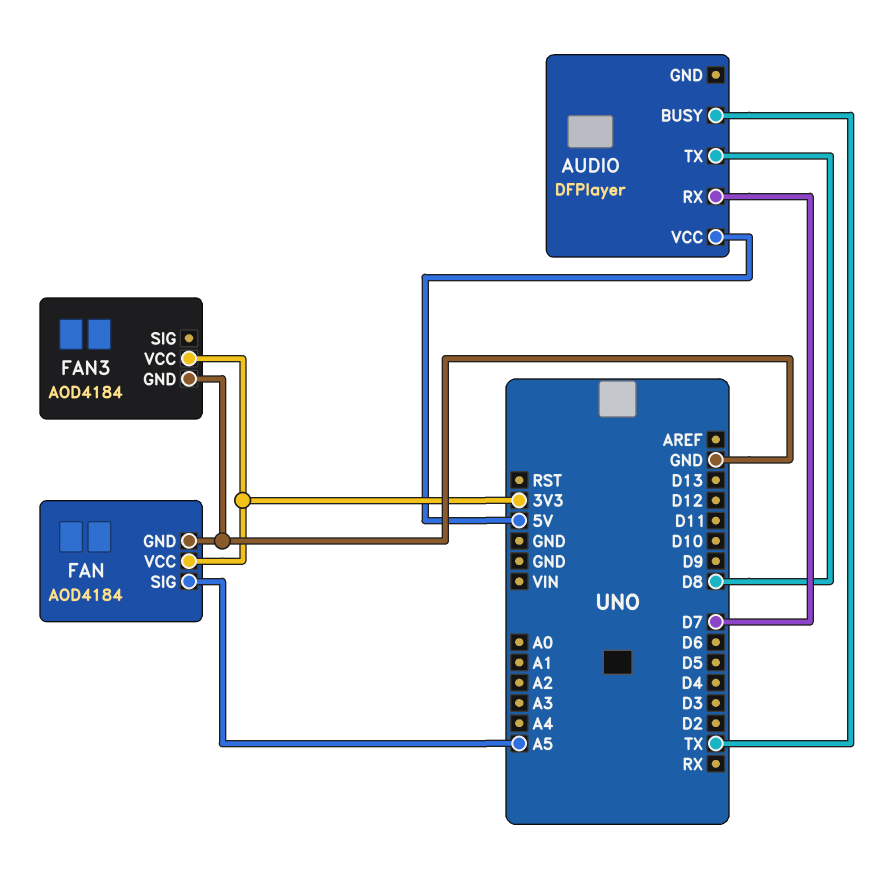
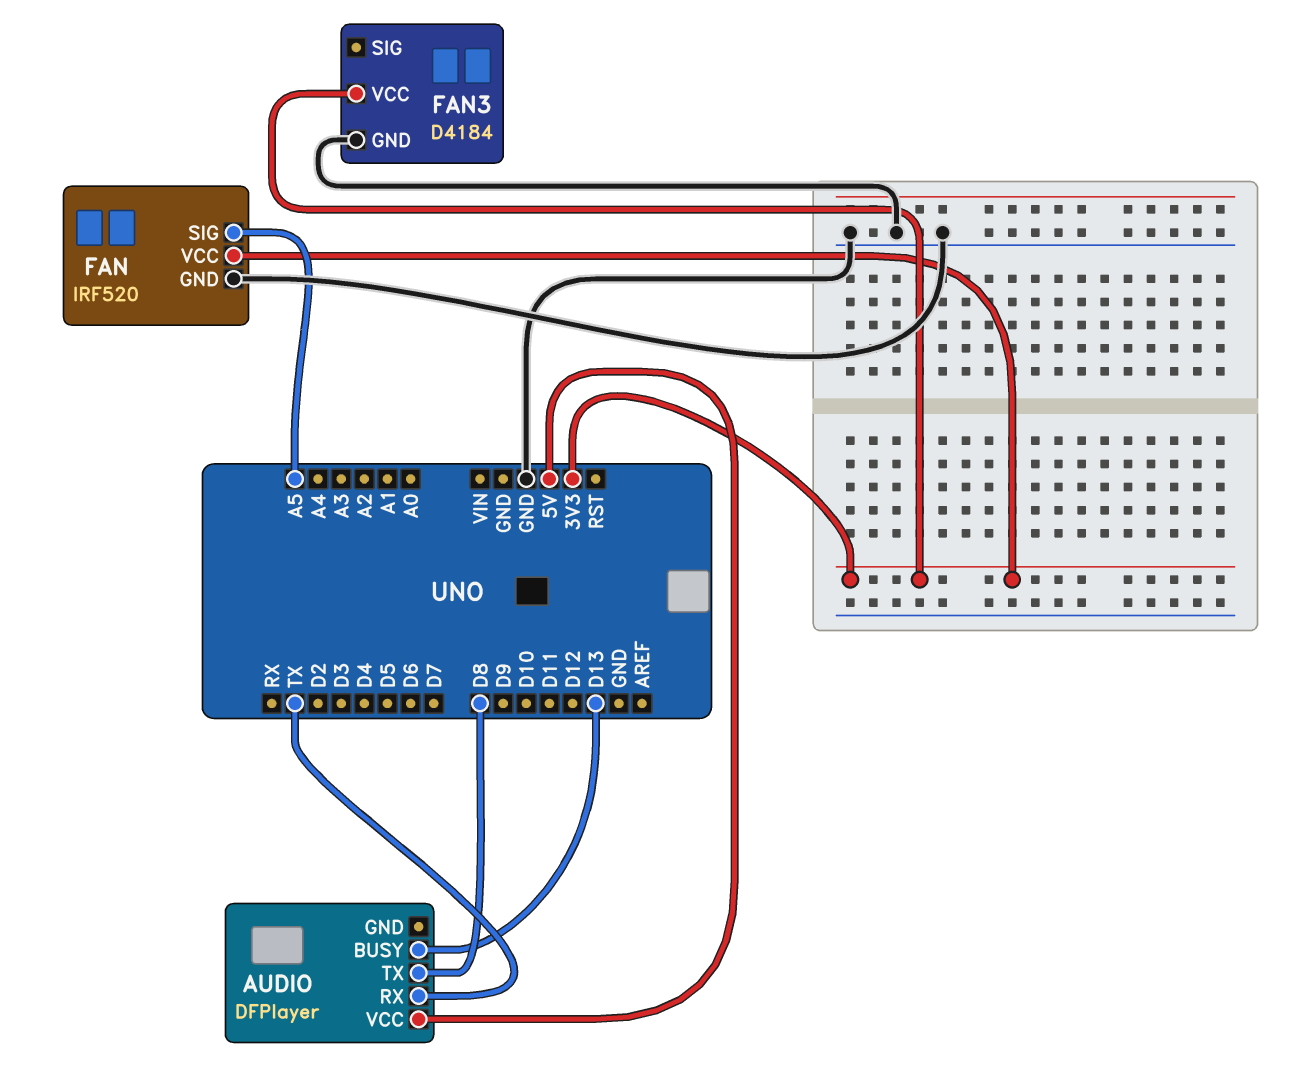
AUDIO pin BUSY: TX -> D13
AUDIO pin RX: D7 -> TX
FAN: AOD4184 -> IRF520
FAN3: AOD4184 -> D4184

